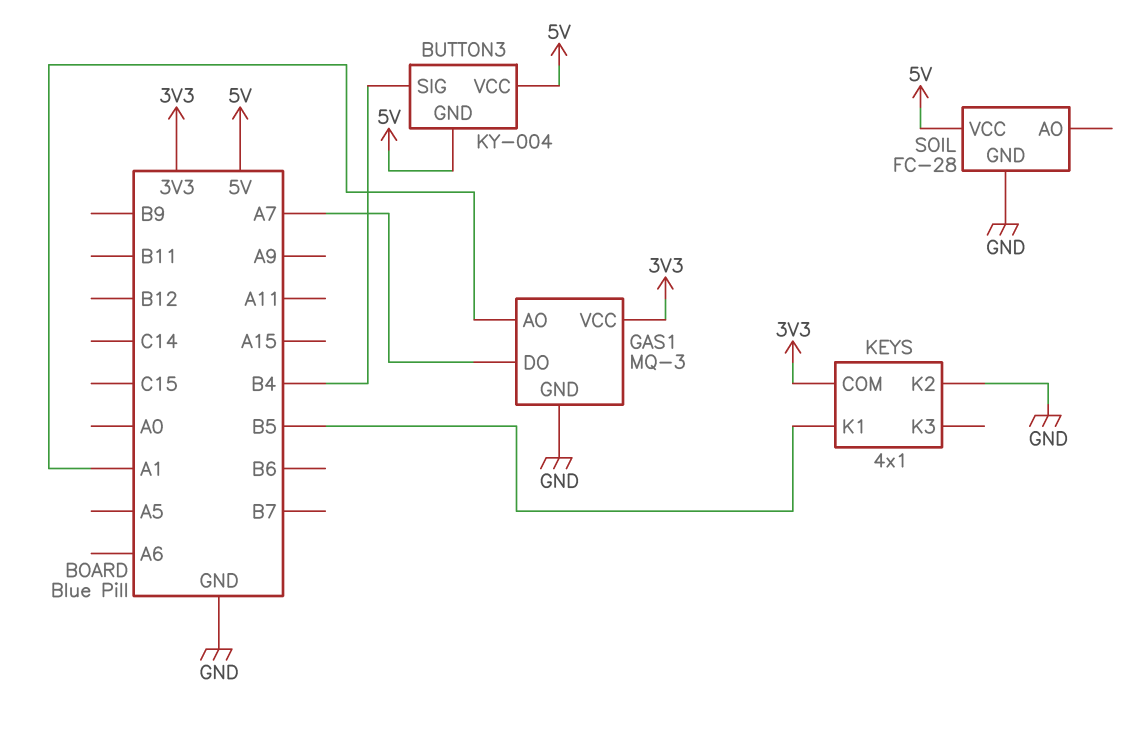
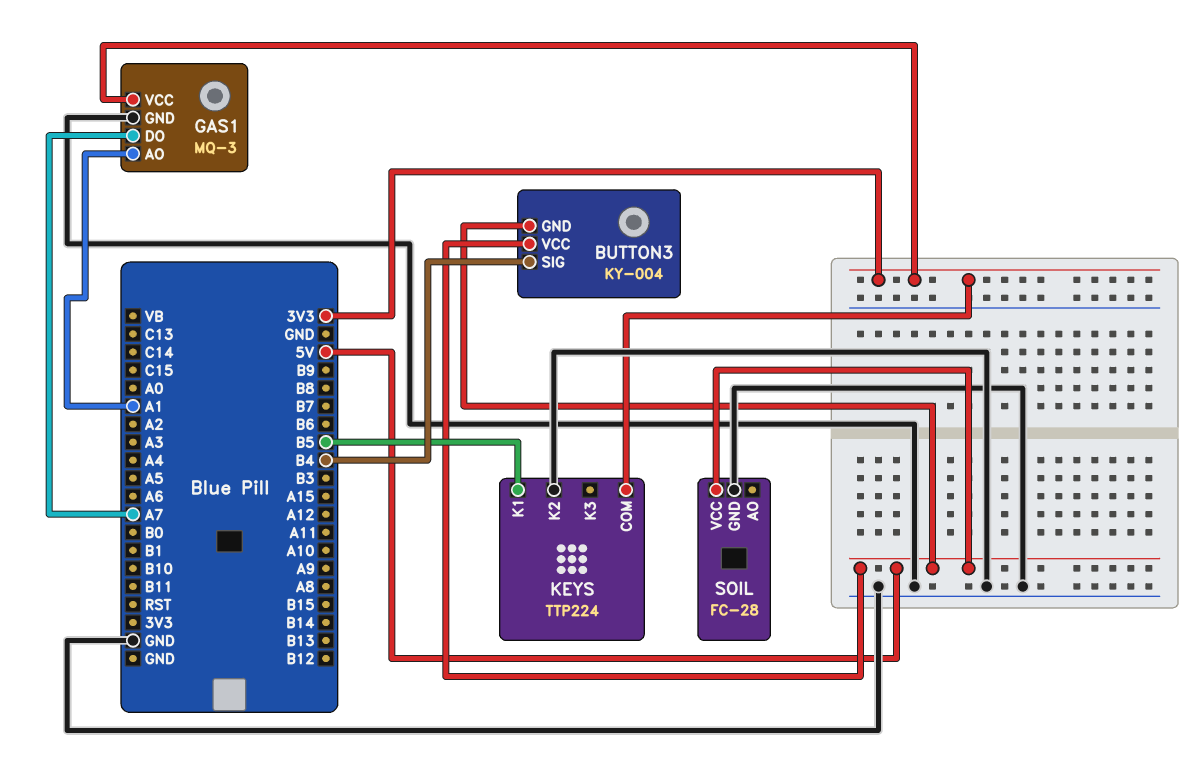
KEYS: 4x1 -> TTP224

